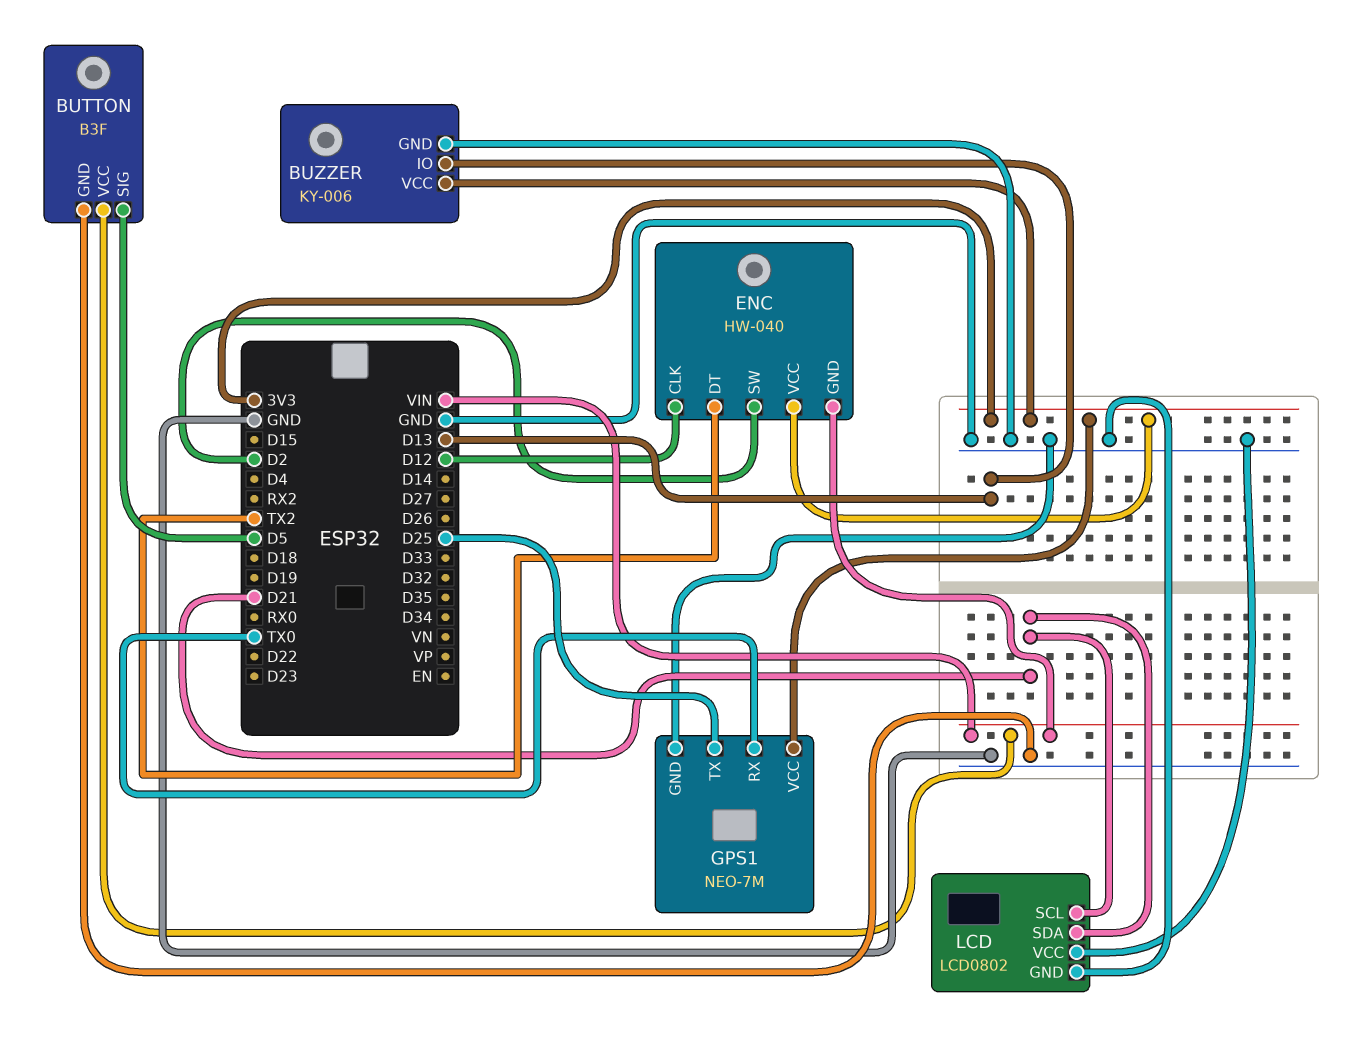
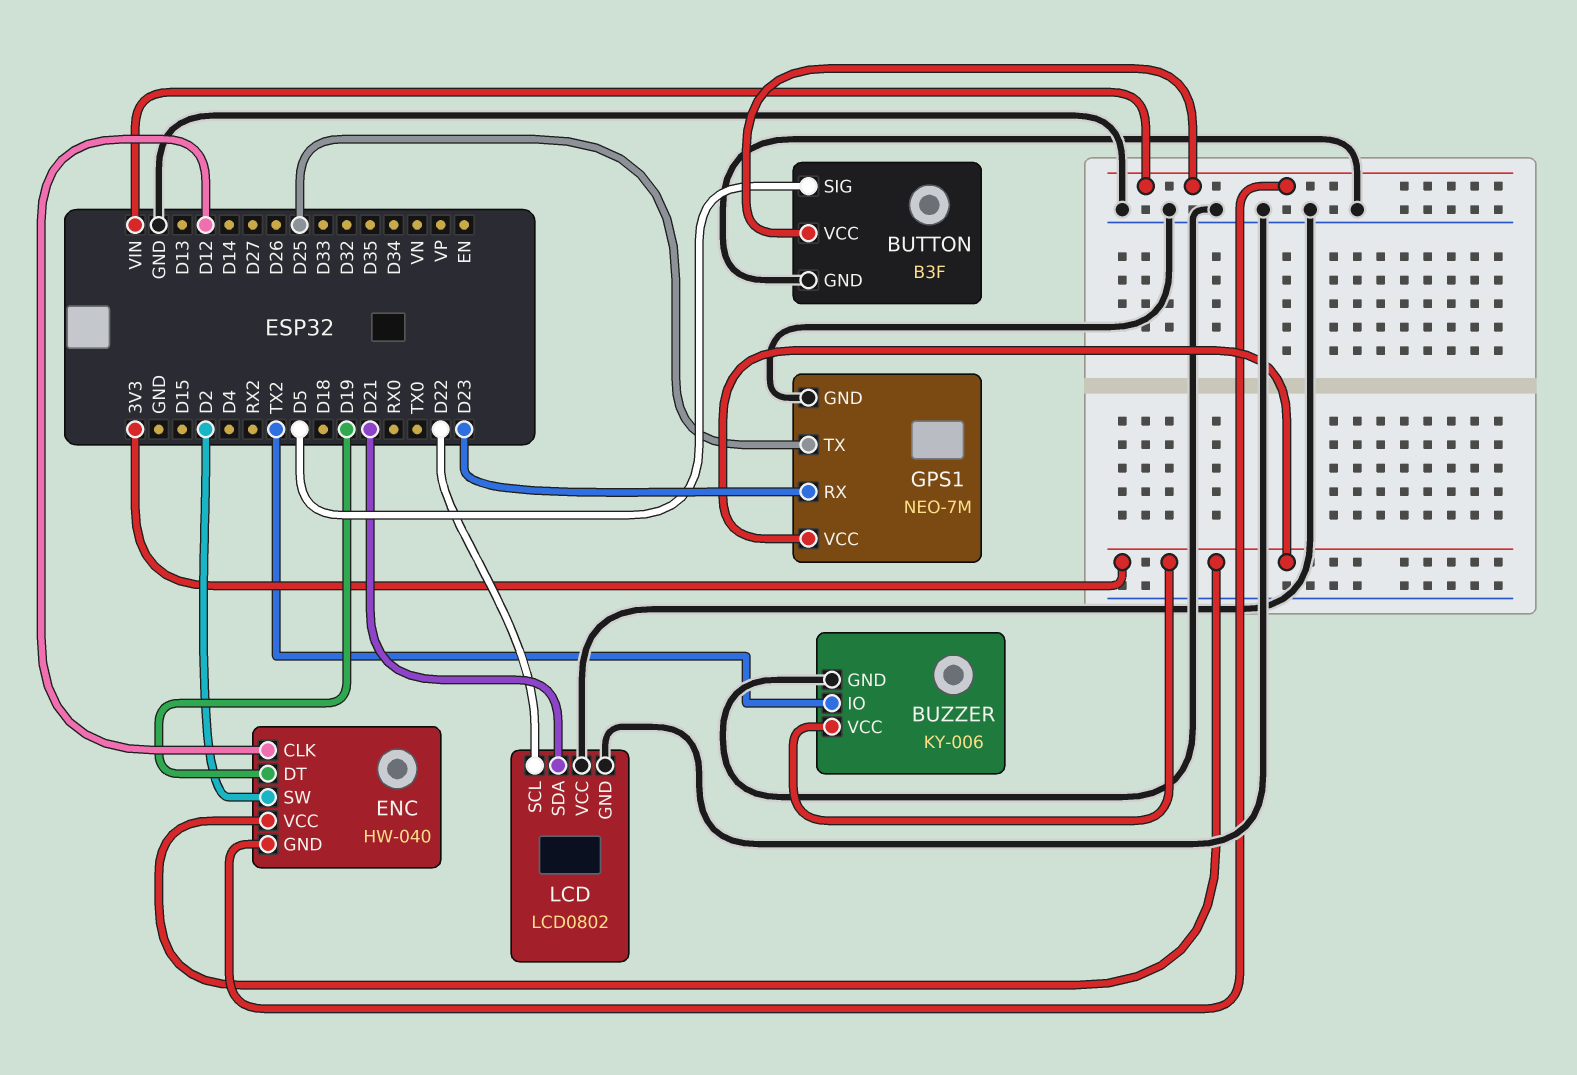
BUZZER pin IO: D13 -> TX2
ENC pin DT: TX2 -> D19
GPS1 pin RX: TX0 -> D23
LCD pin SCL: D21 -> D22

